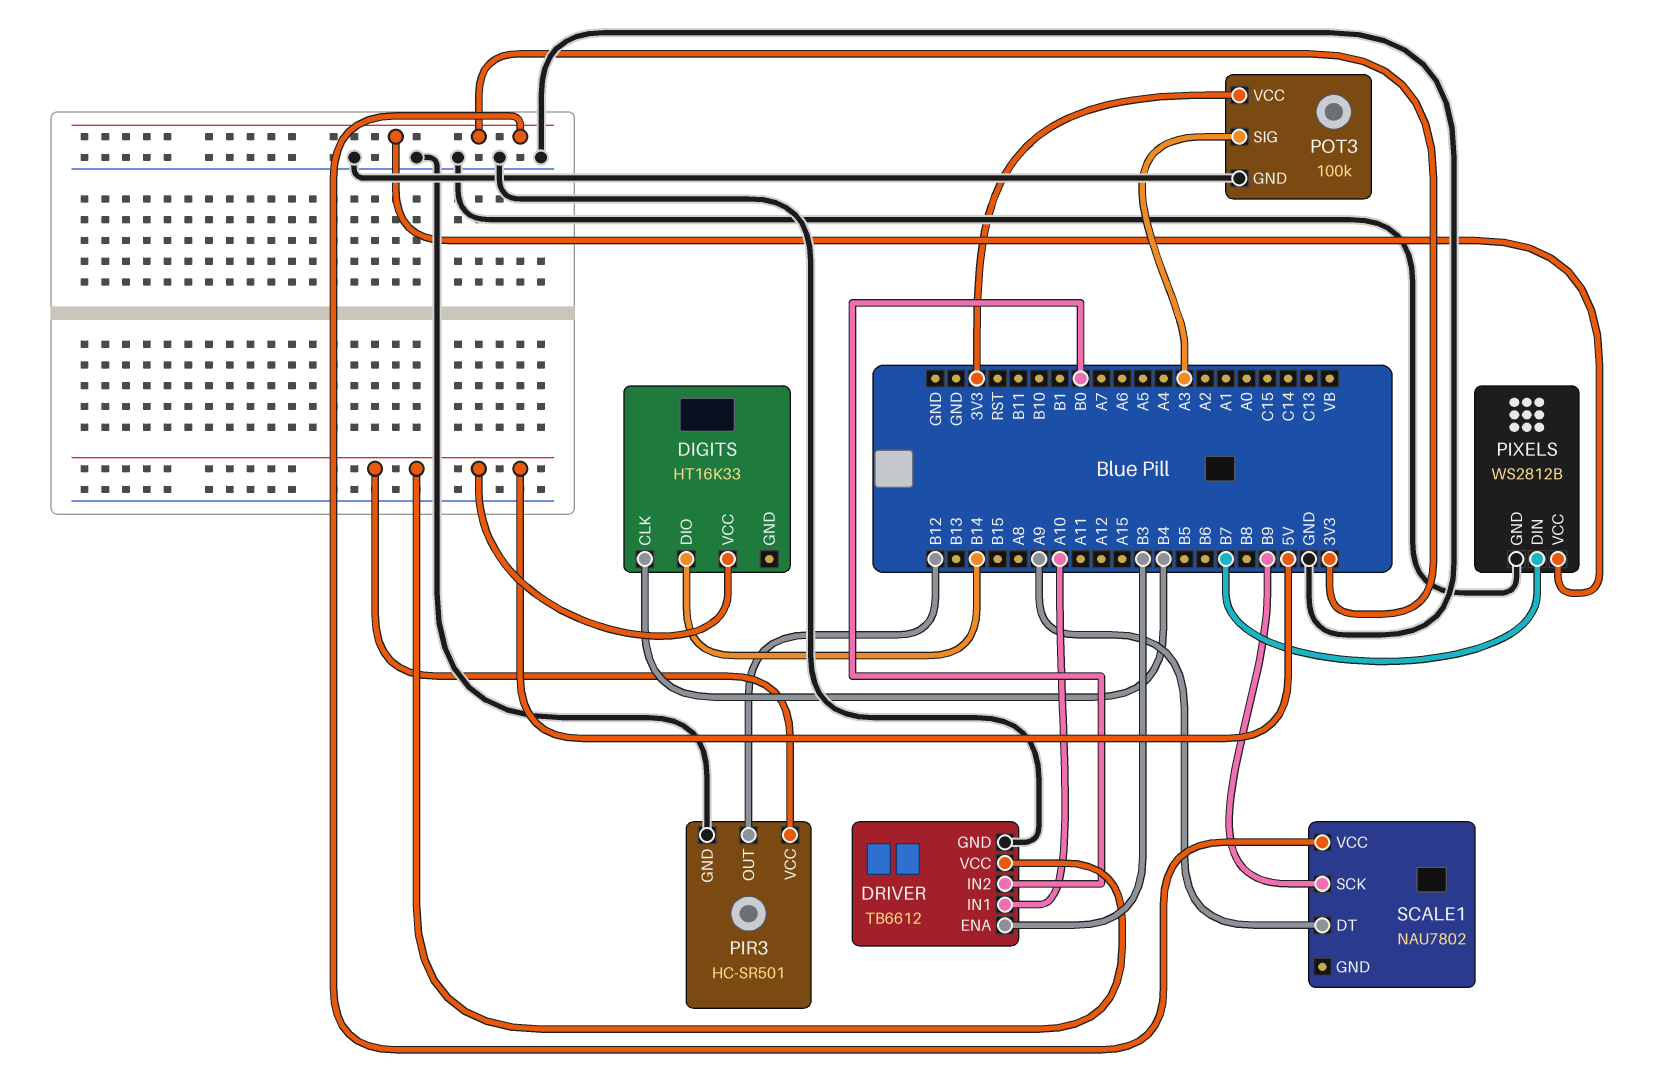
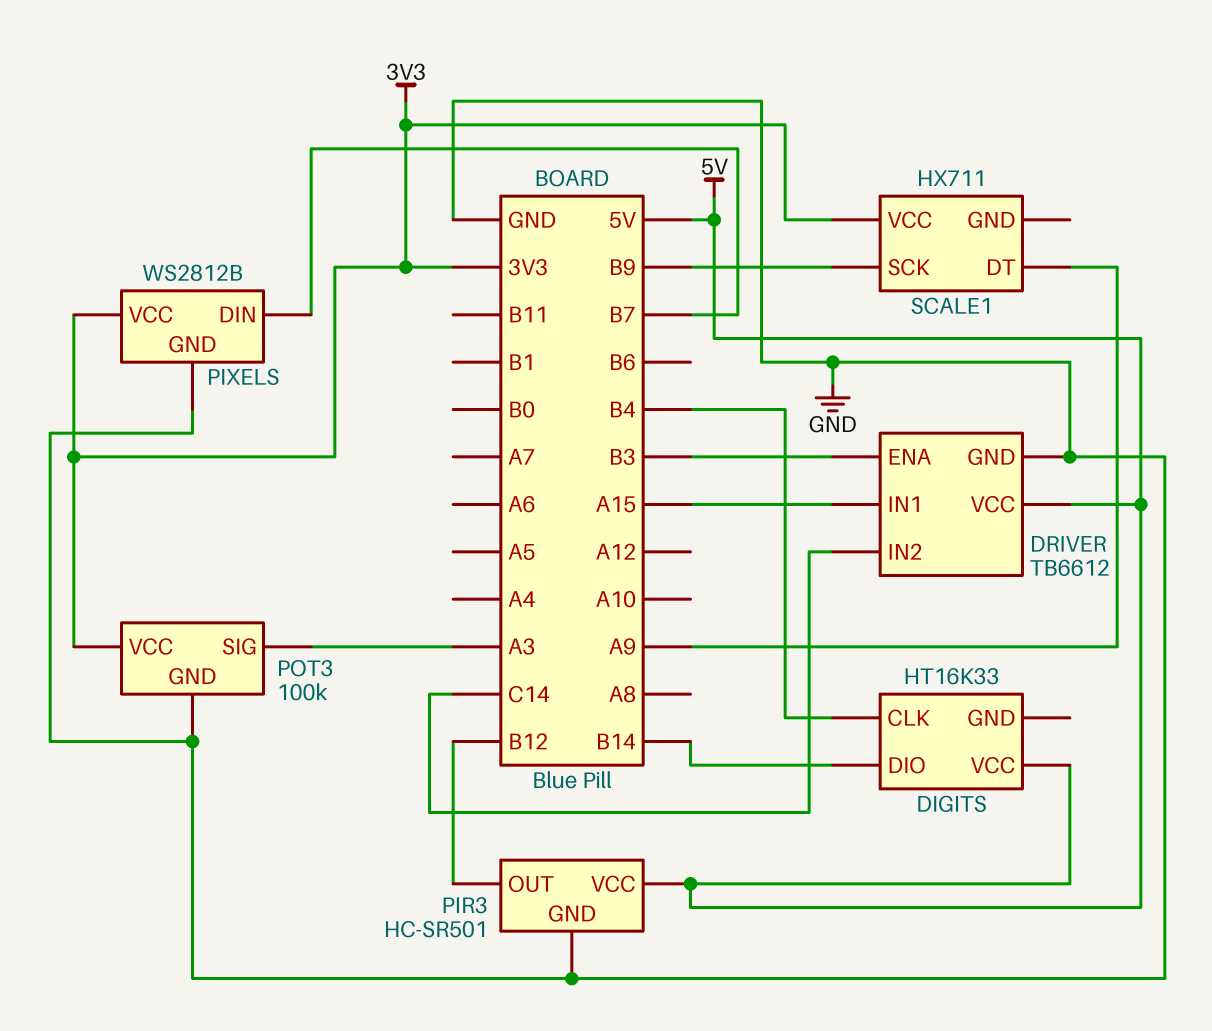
DRIVER pin IN1: A10 -> A15
DRIVER pin IN2: B0 -> C14
SCALE1: NAU7802 -> HX711

